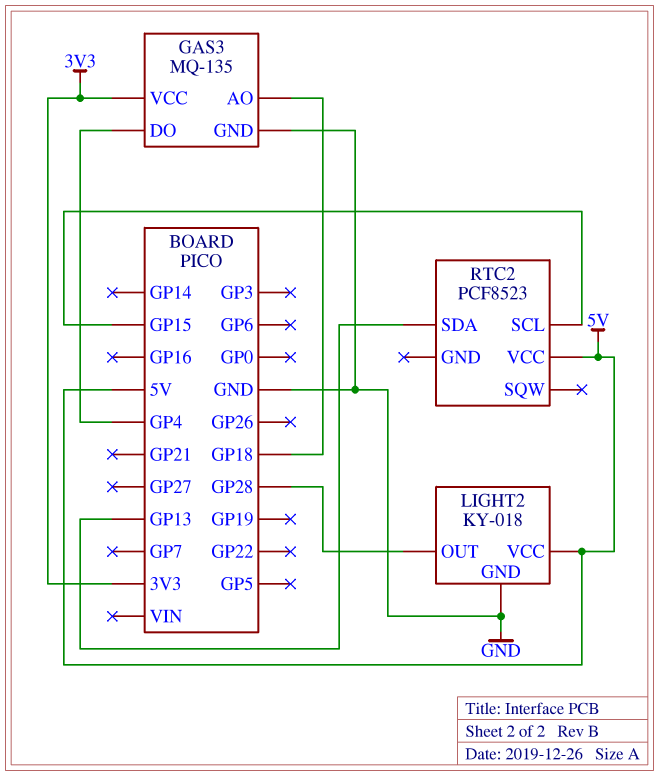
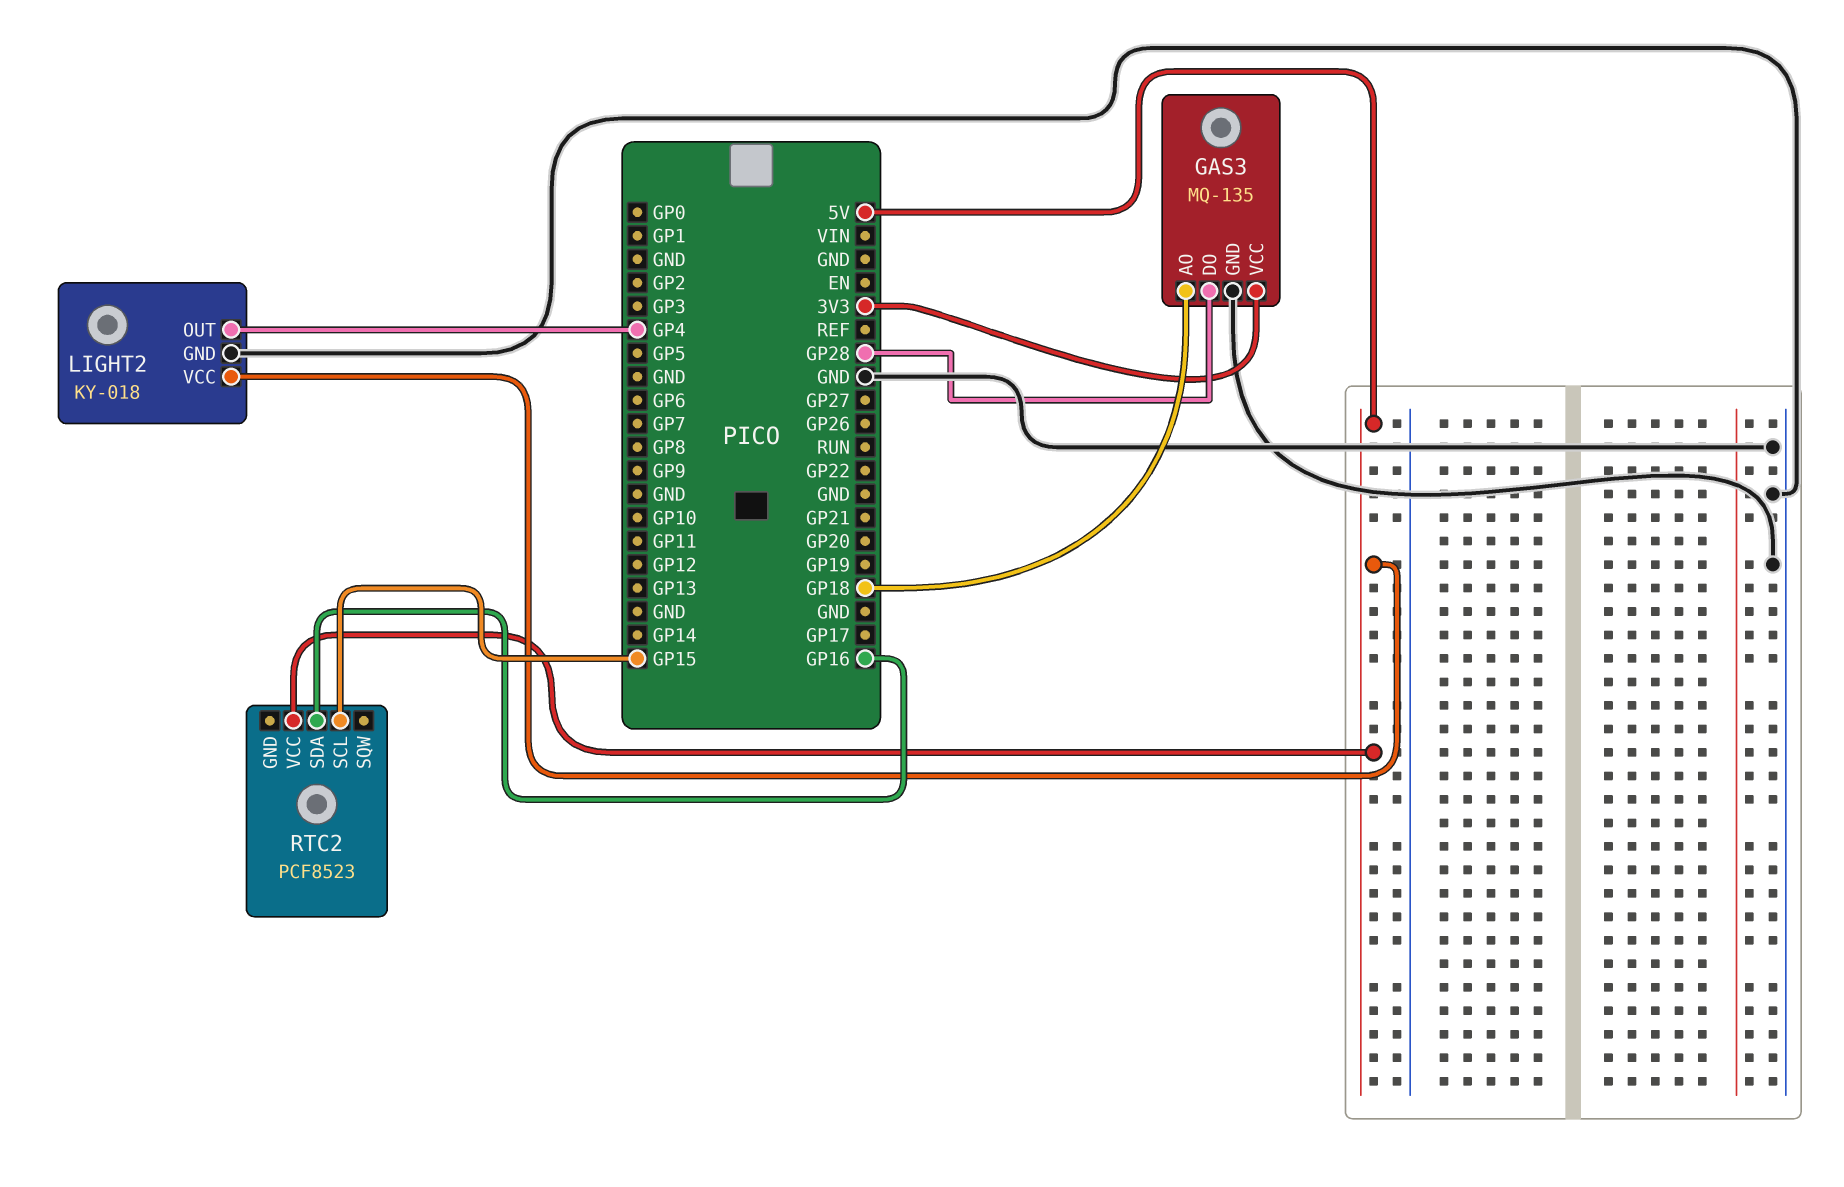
GAS3 pin DO: GP4 -> GP28
LIGHT2 pin OUT: GP28 -> GP4
RTC2 pin SDA: GP13 -> GP16

